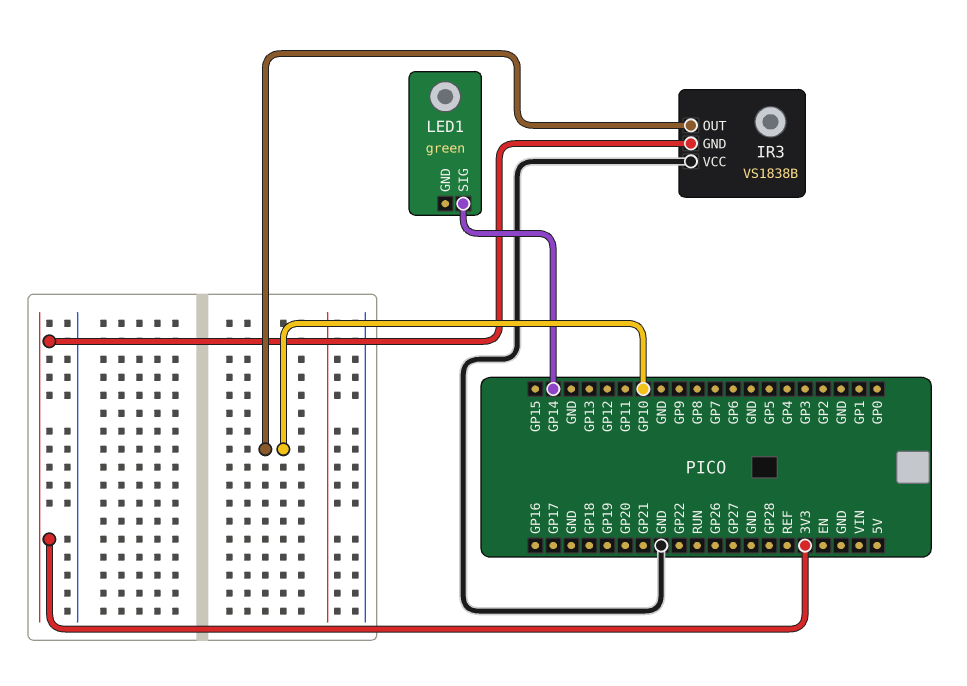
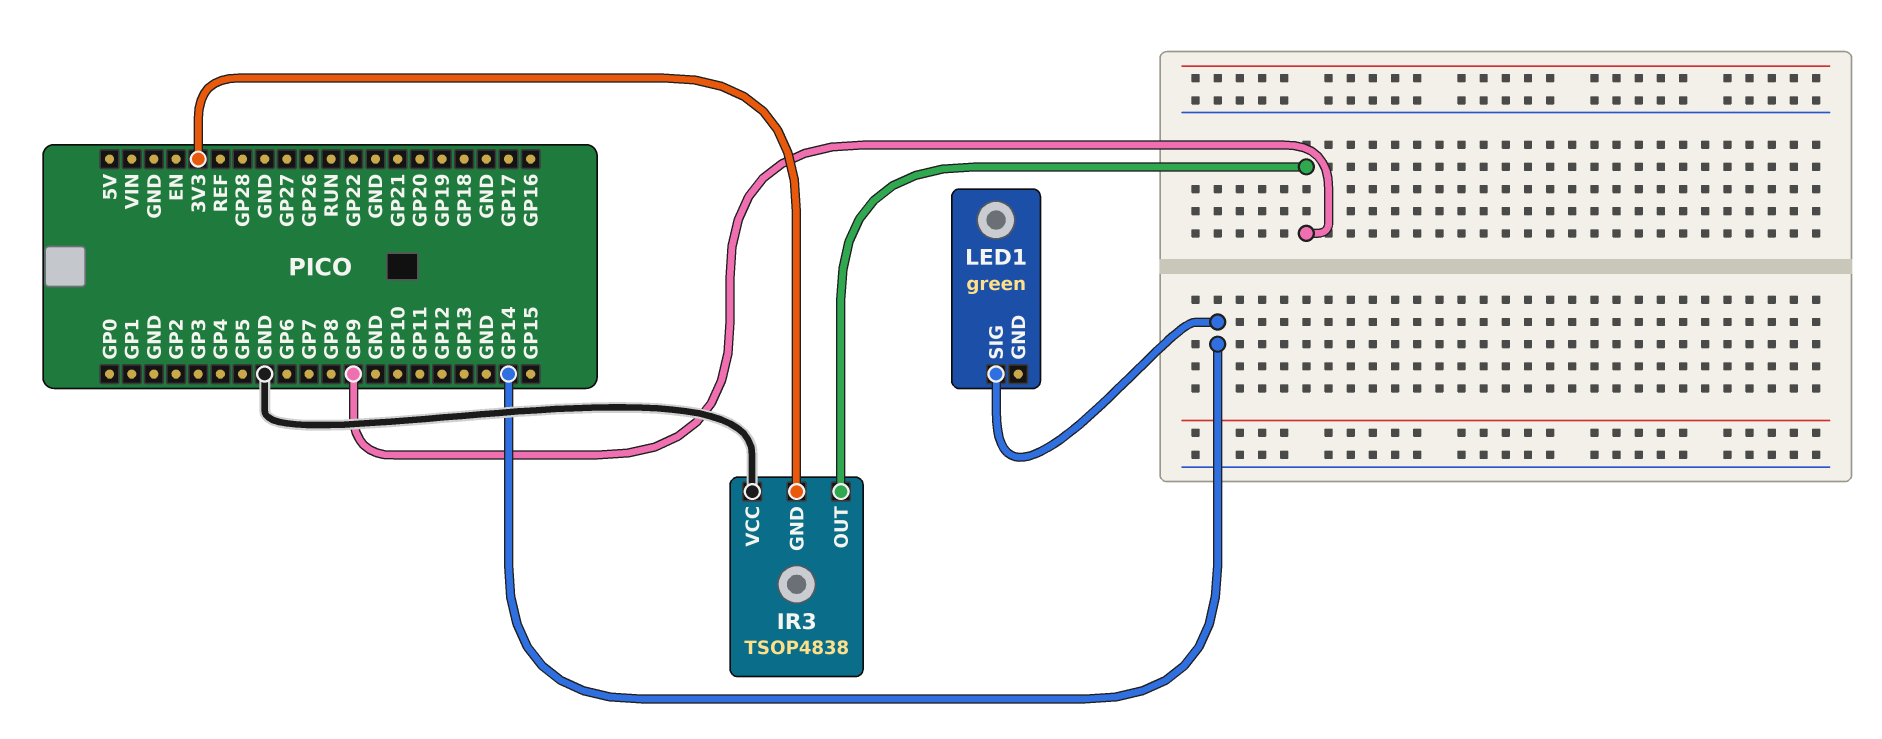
IR3: VS1838B -> TSOP4838
IR3 pin OUT: GP10 -> GP9

